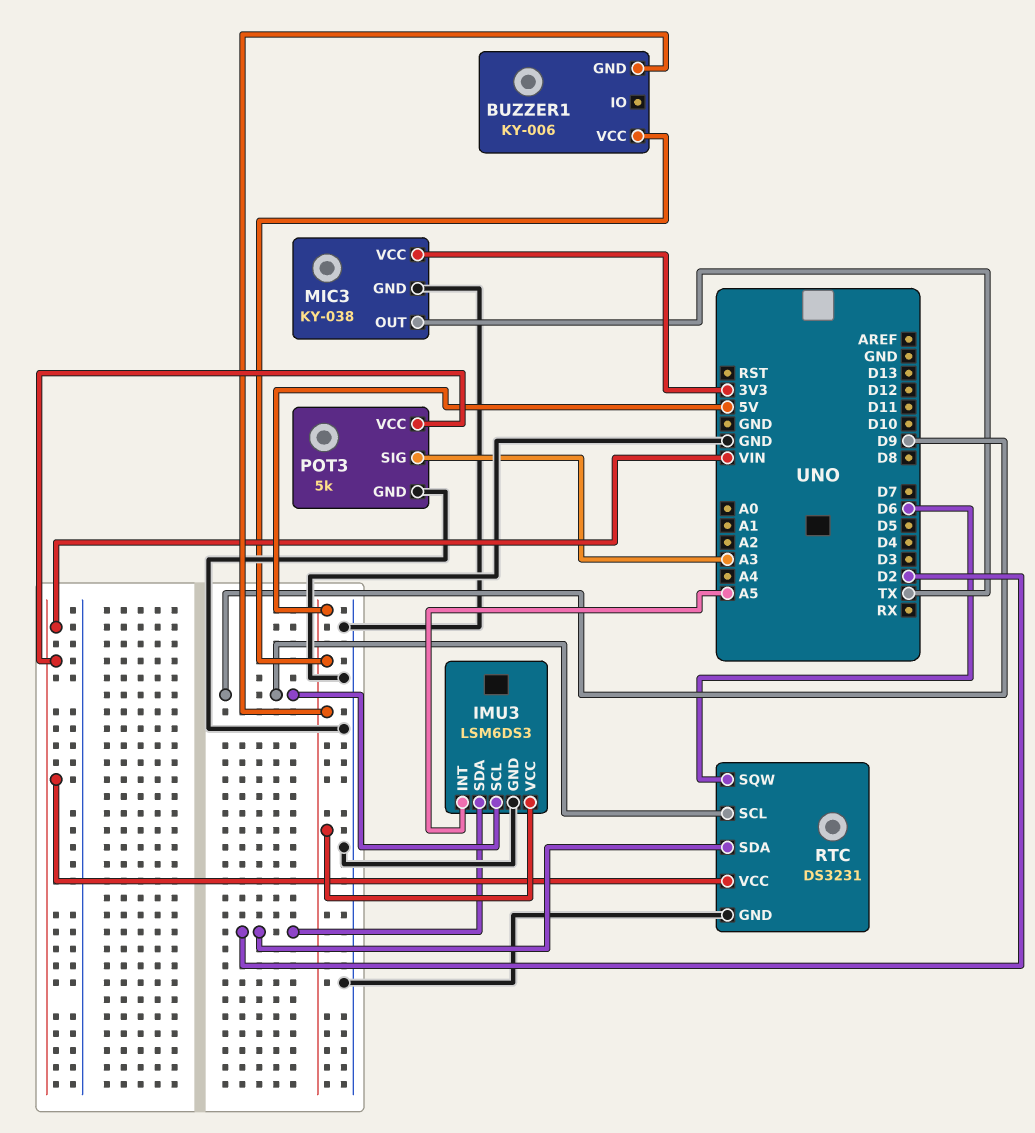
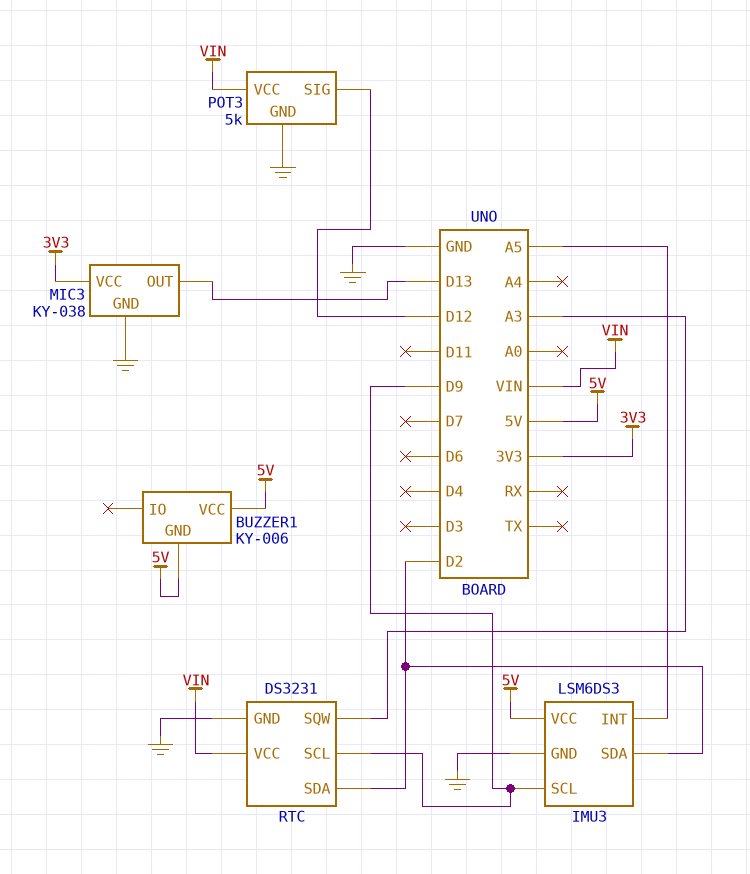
MIC3 pin OUT: TX -> D13
POT3 pin SIG: A3 -> D12
RTC pin SQW: D6 -> A3

